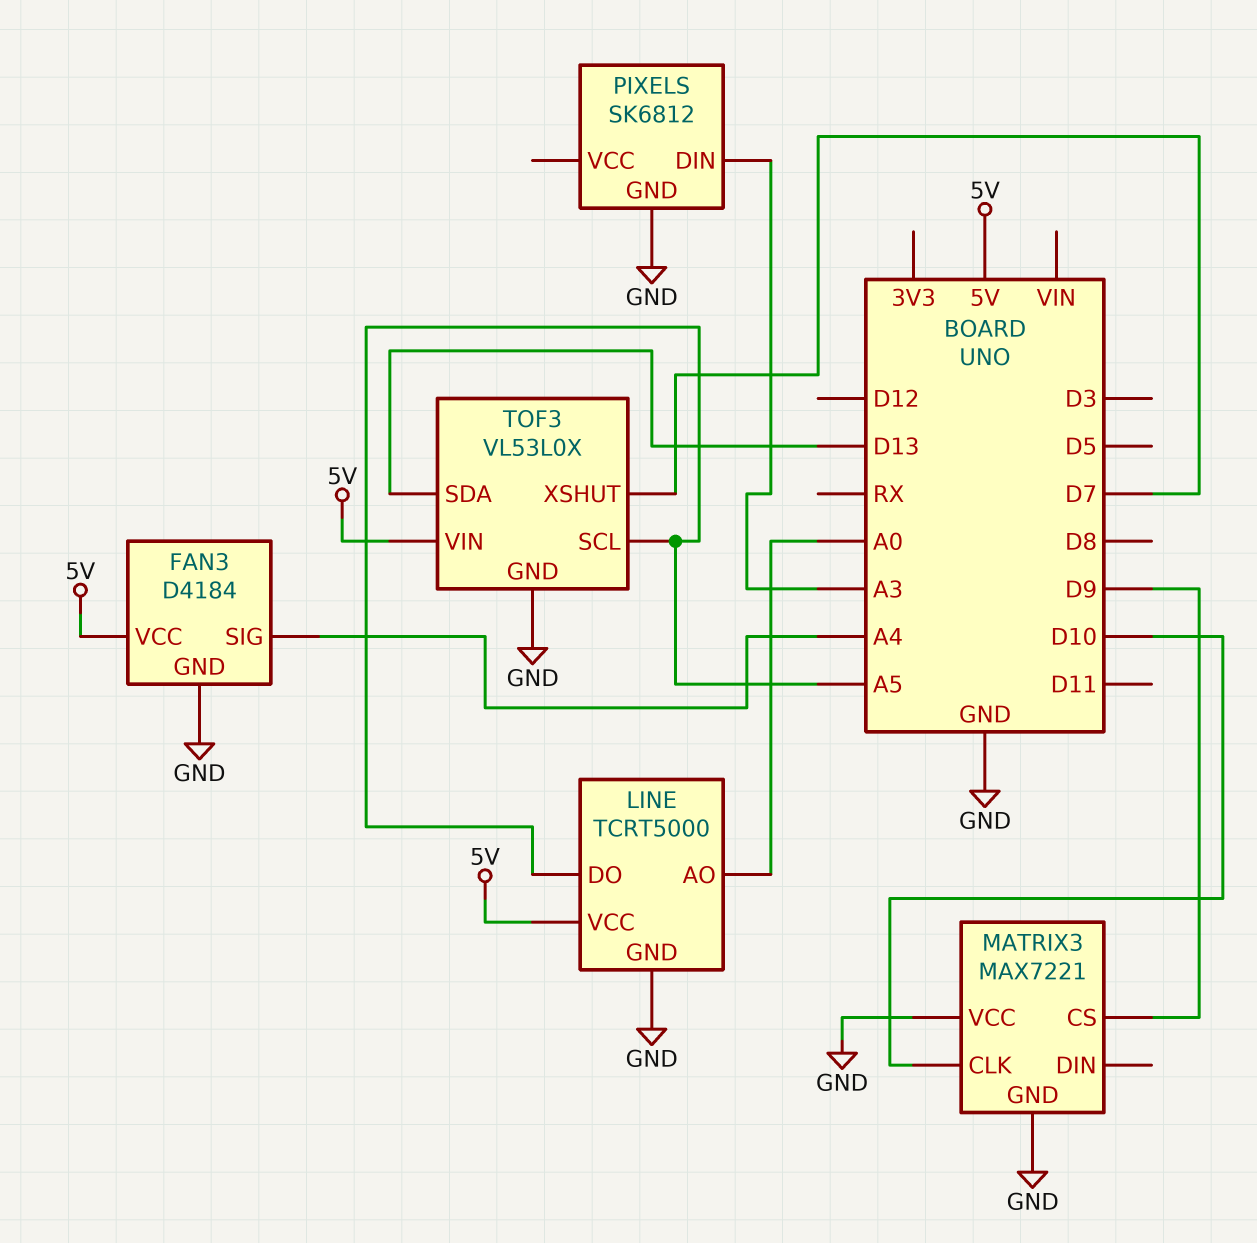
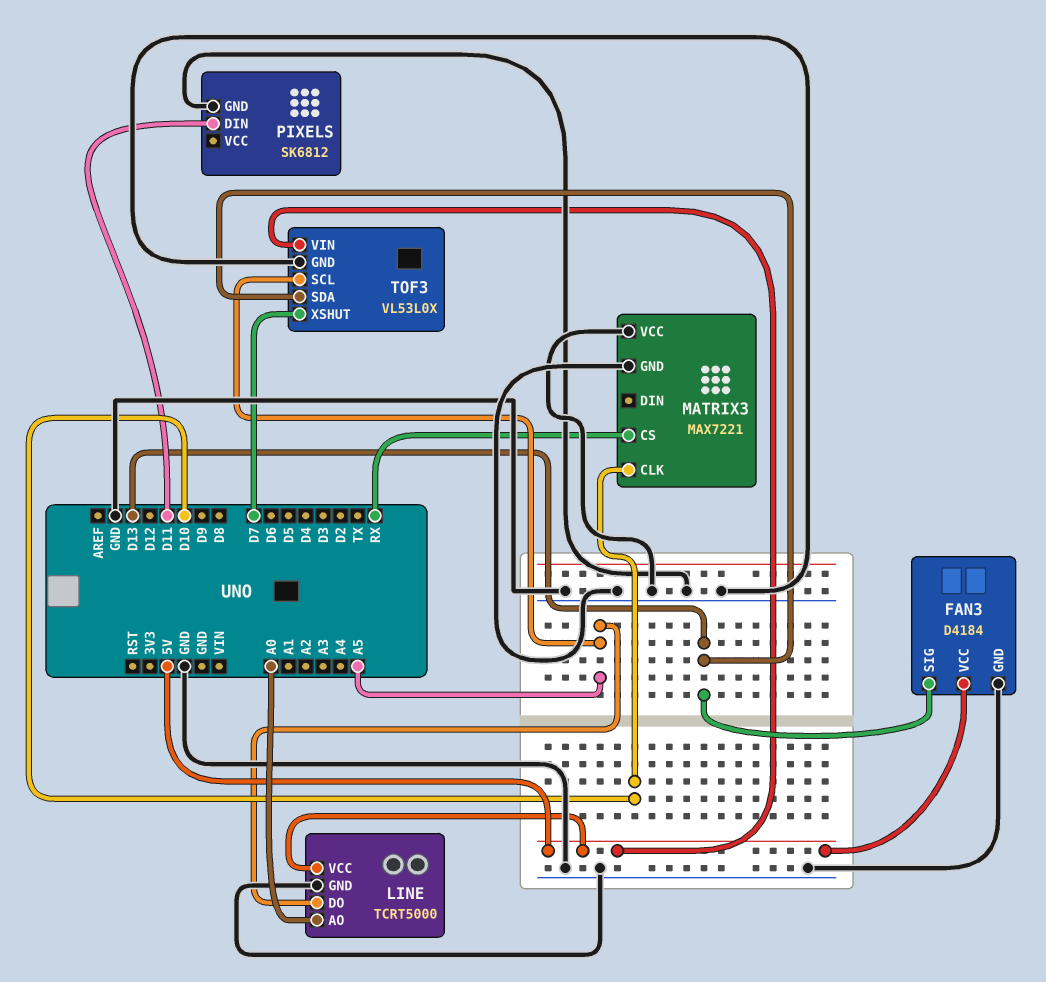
FAN3 pin SIG: A4 -> D13
MATRIX3 pin CS: D9 -> RX
PIXELS pin DIN: A3 -> D11

